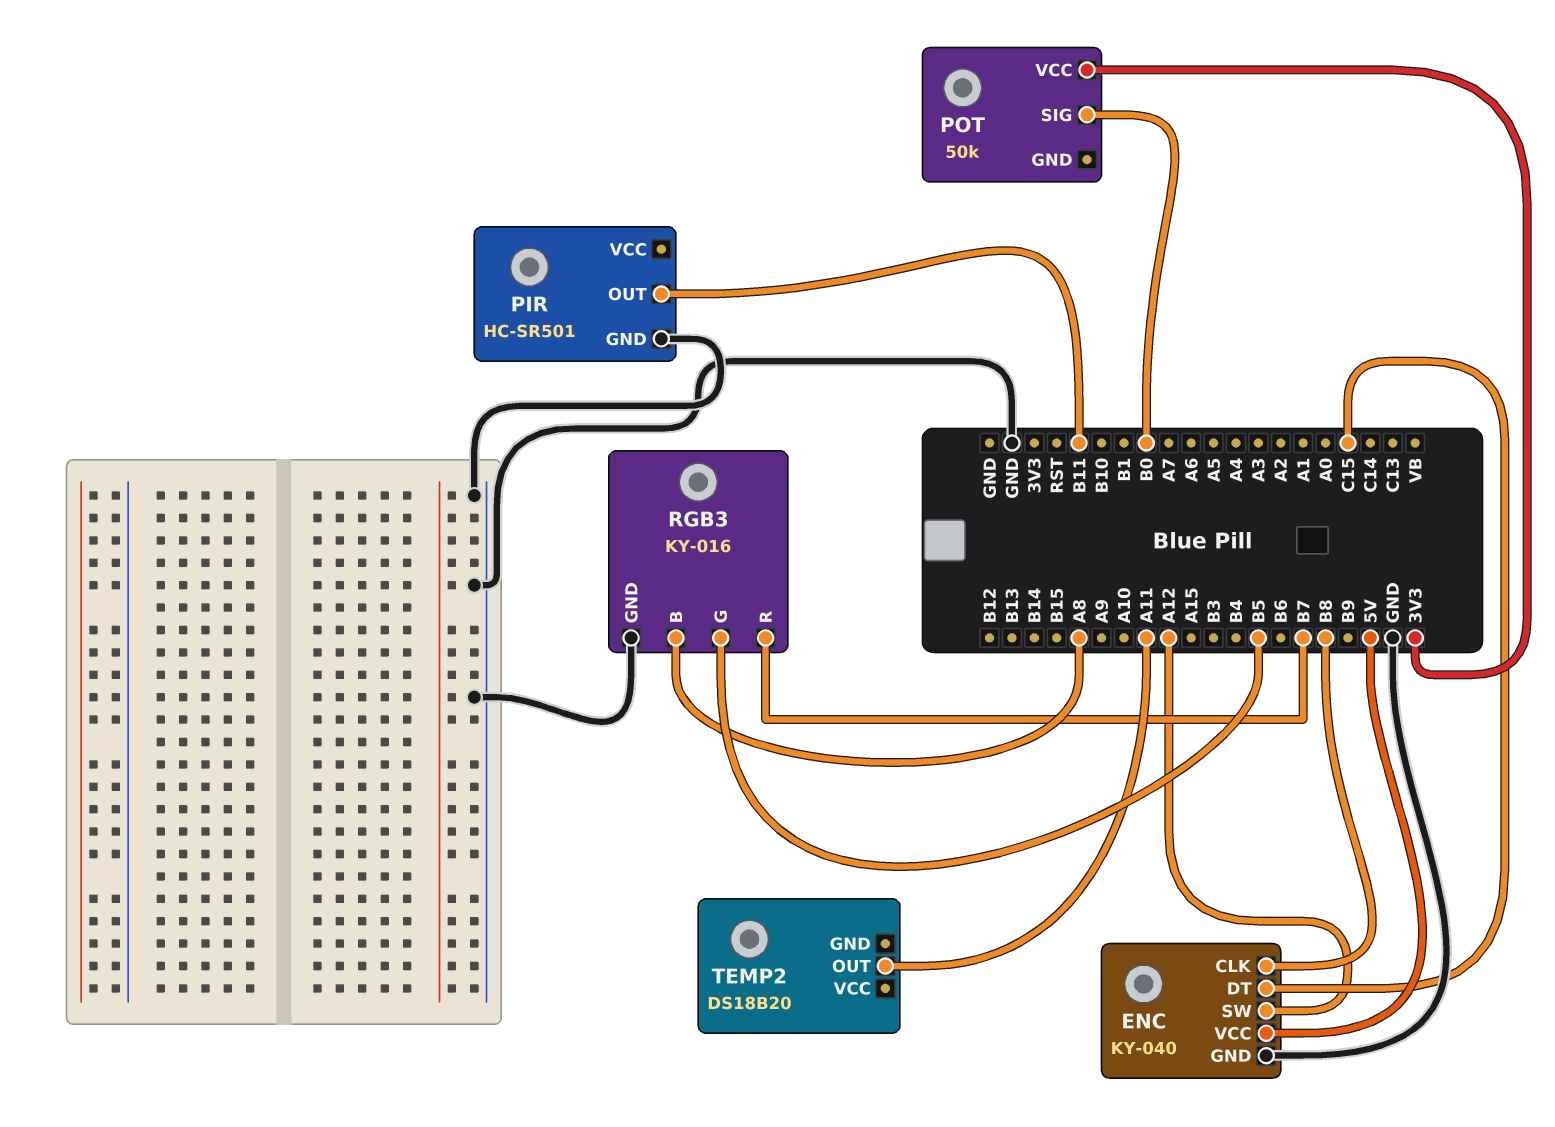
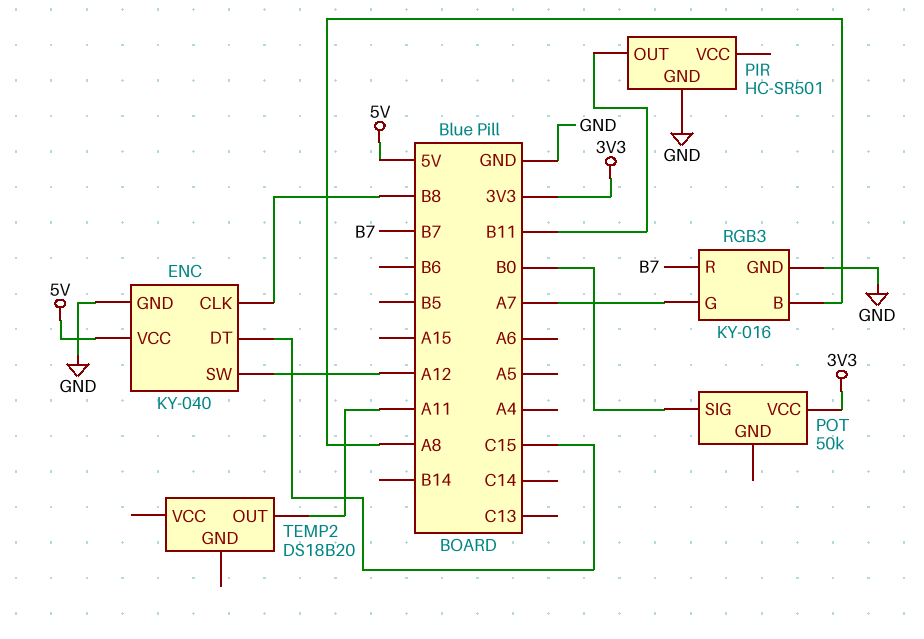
RGB3 pin G: B5 -> A7

